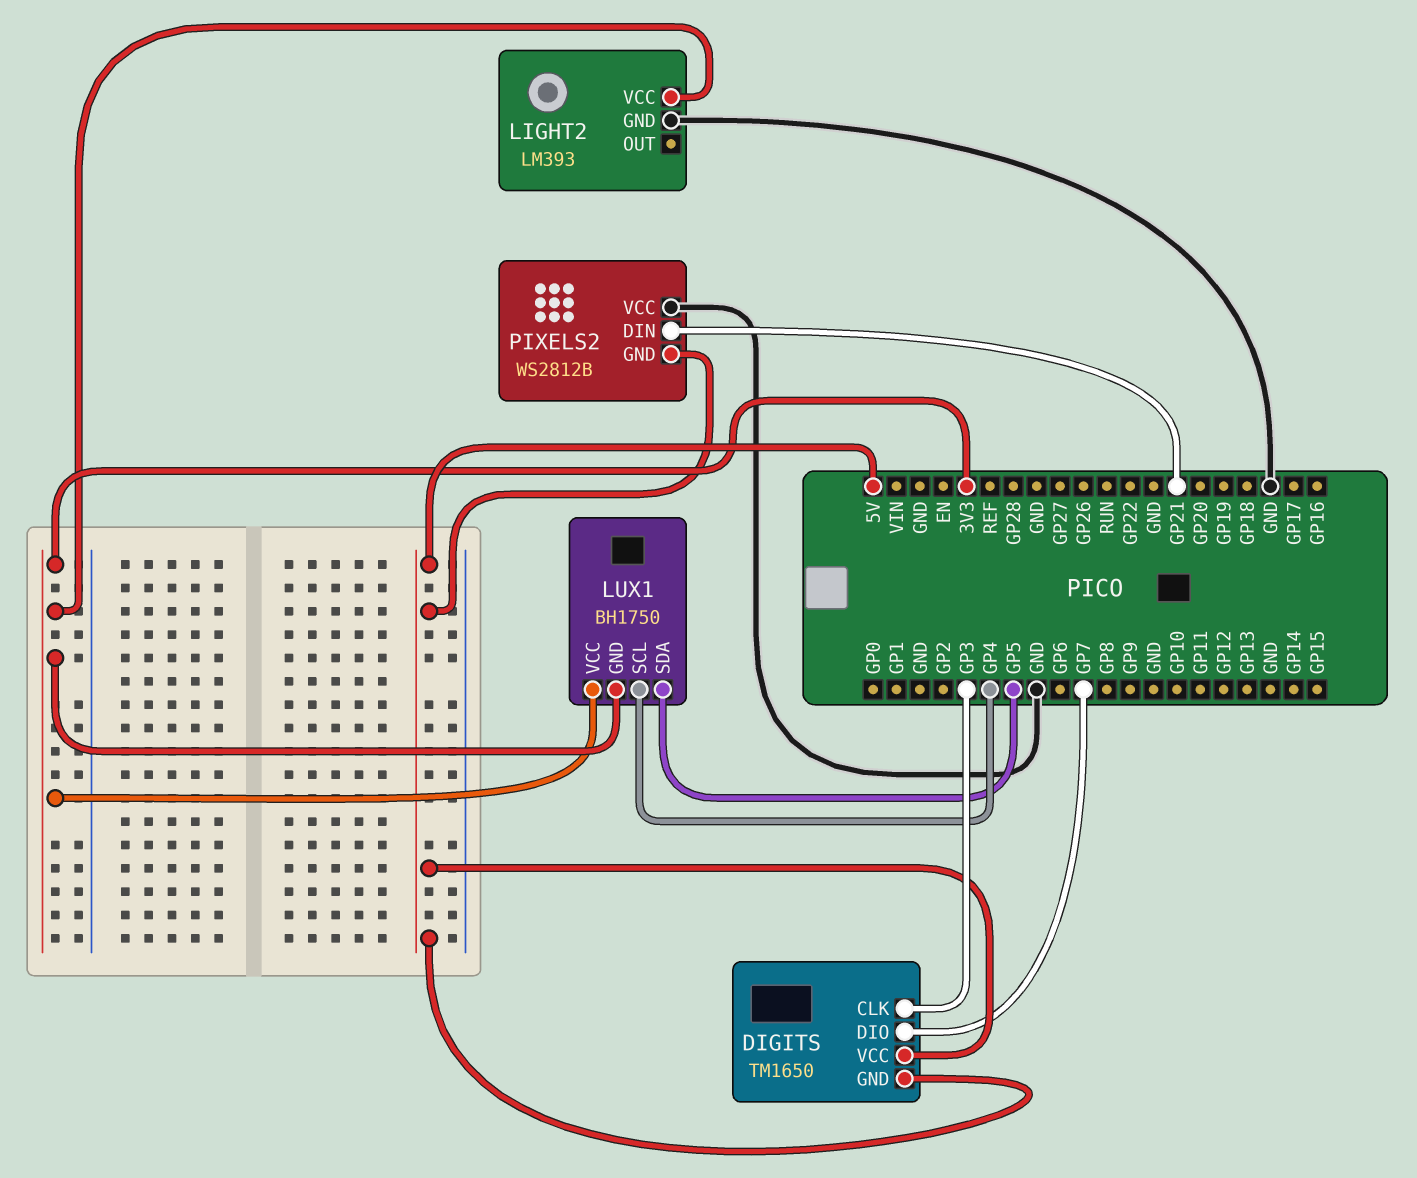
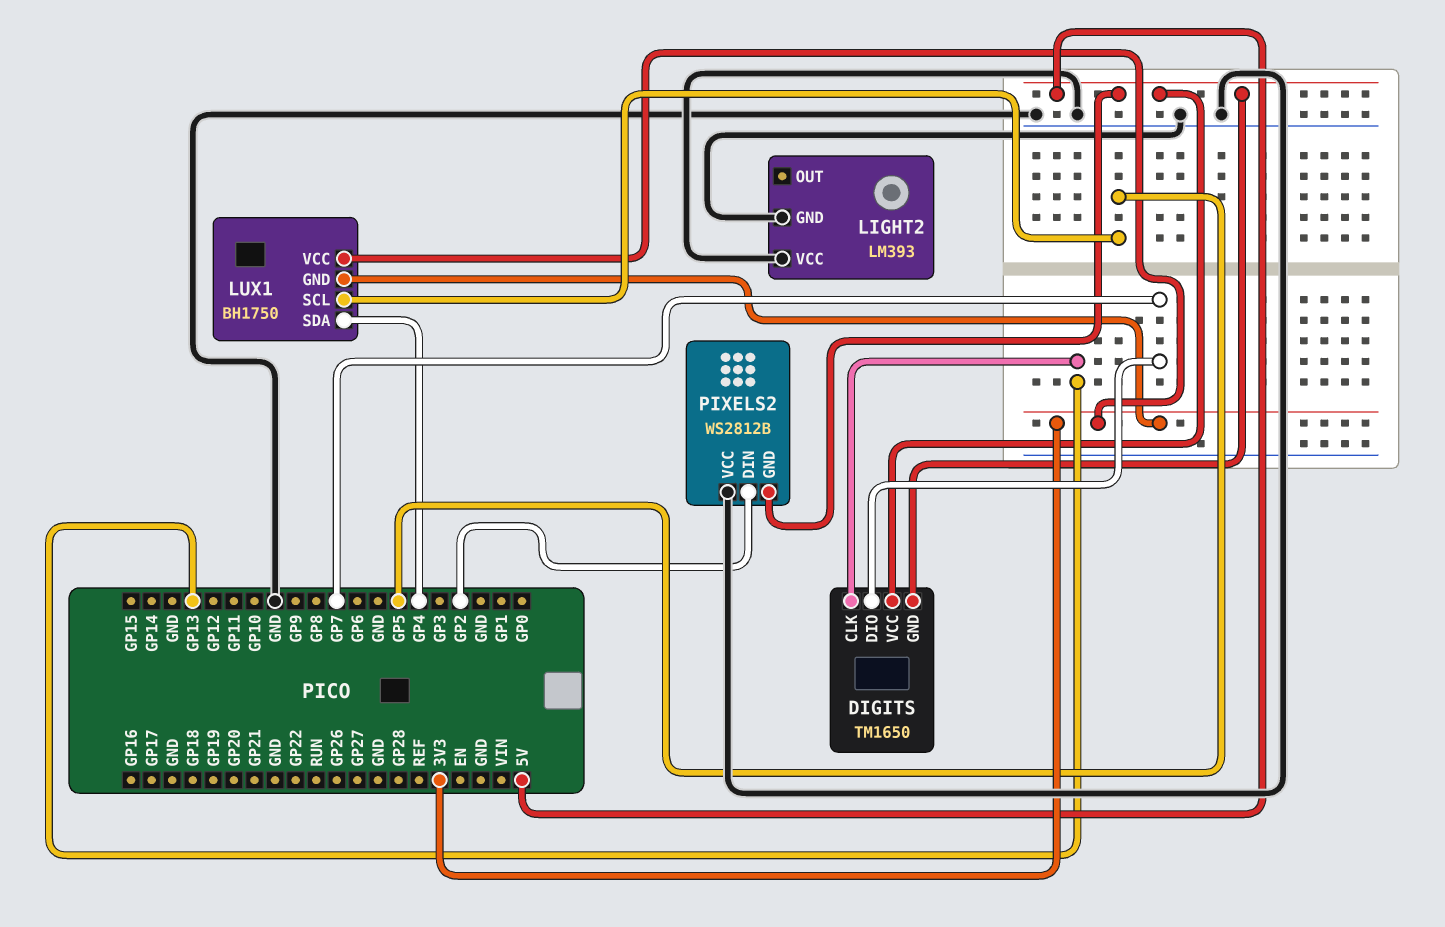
DIGITS pin CLK: GP3 -> GP13
LIGHT2 pin VCC: 3V3 -> GND
LUX1 pin SCL: GP4 -> GP5
LUX1 pin SDA: GP5 -> GP4
PIXELS2 pin DIN: GP21 -> GP2

